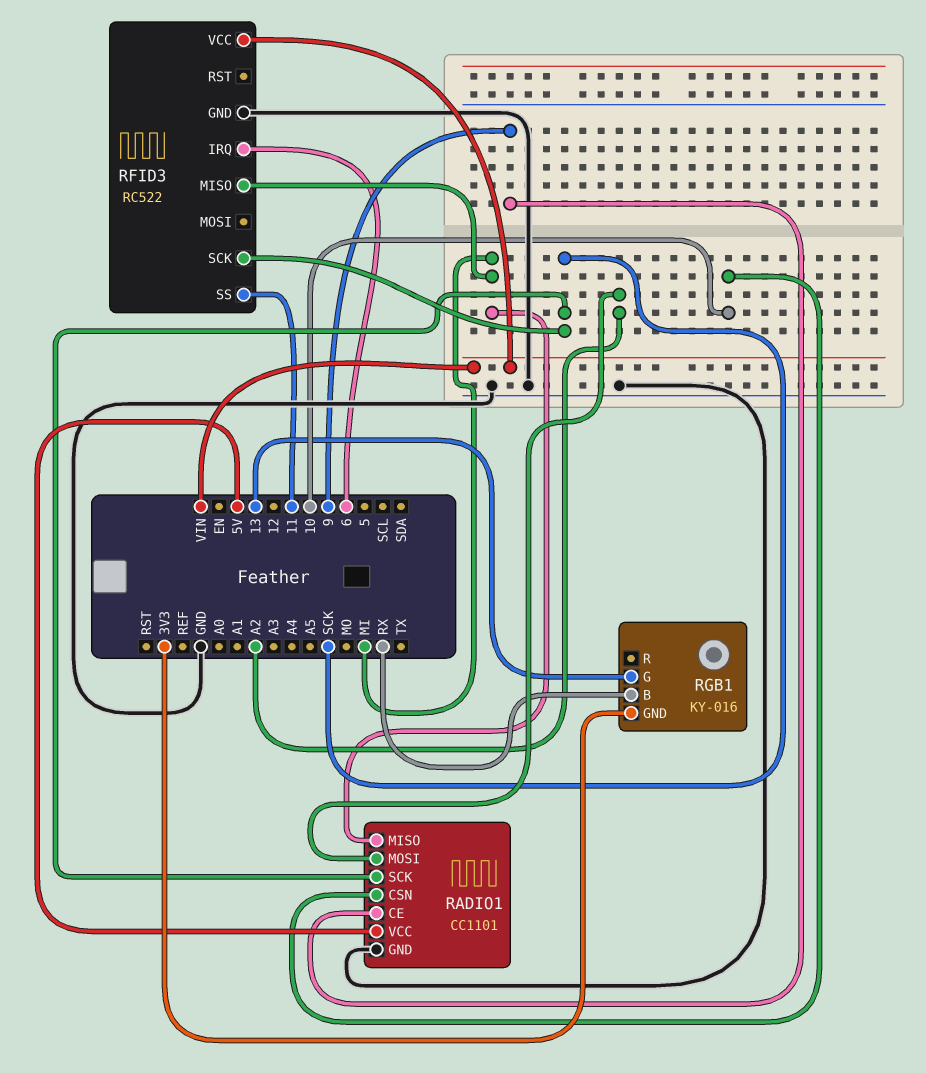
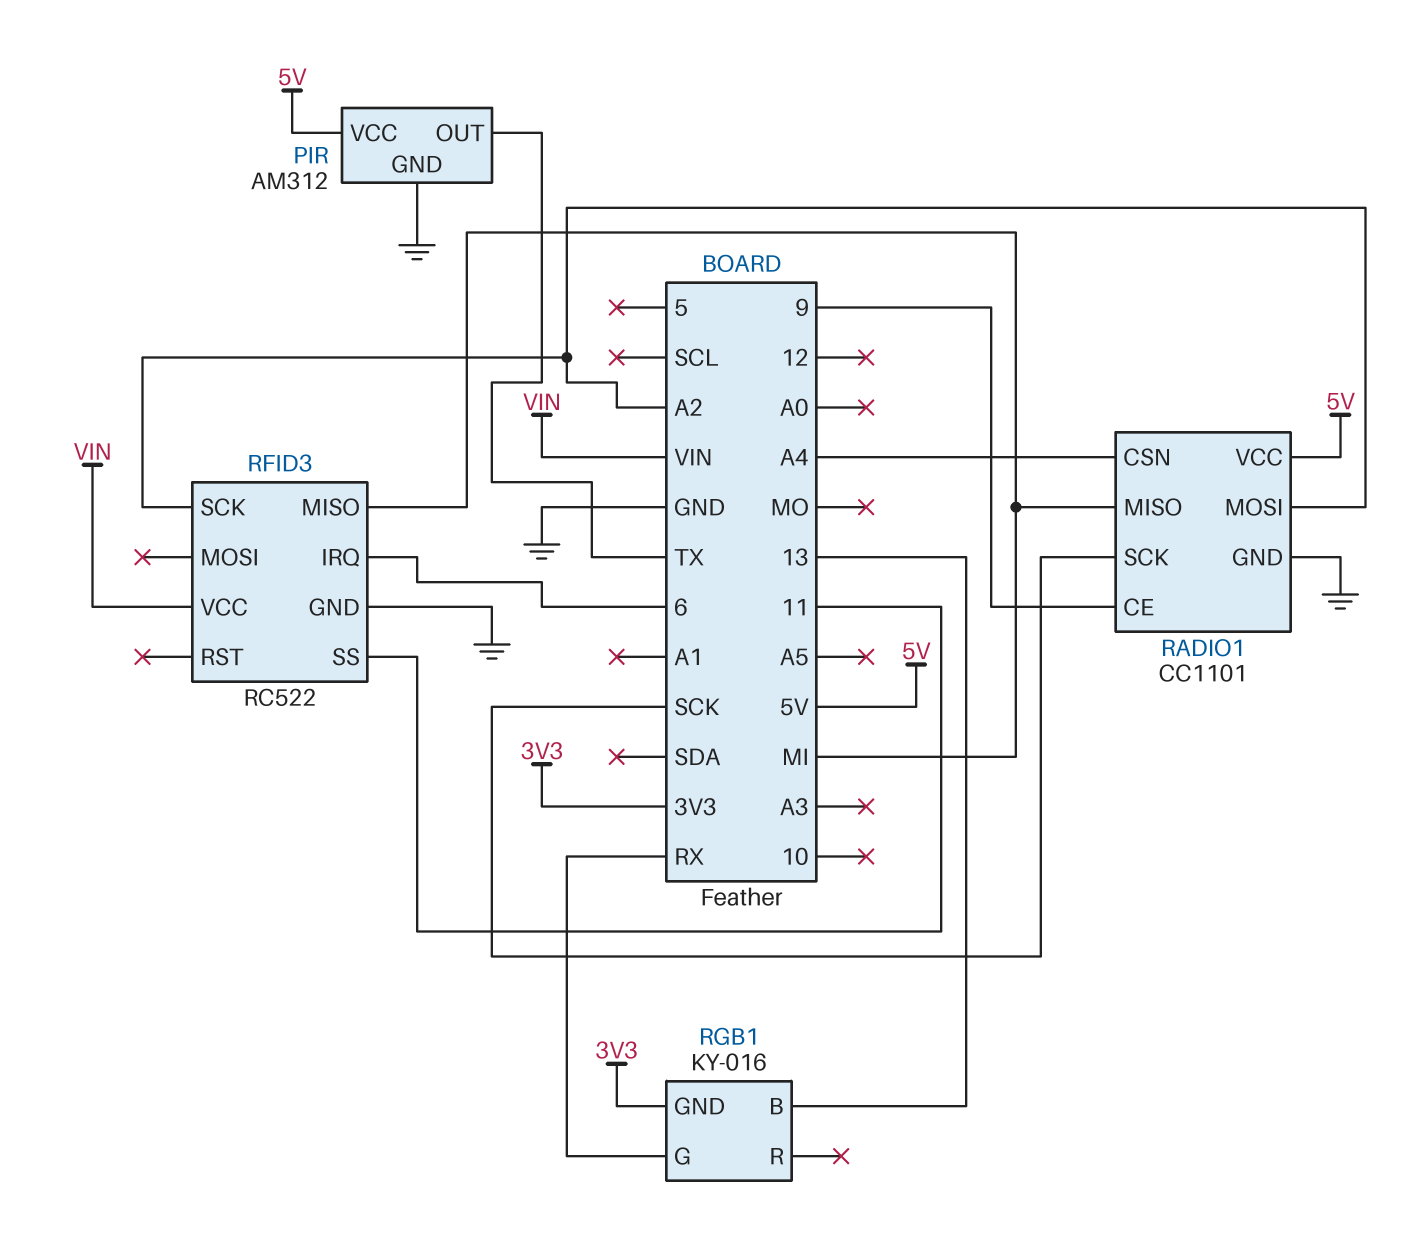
PIR: none -> AM312
PIR pin GND: none -> GND
PIR pin OUT: none -> TX
PIR pin VCC: none -> 5V
RADIO1 pin CSN: 10 -> A4
RFID3 pin SCK: SCK -> A2
RGB1 pin B: RX -> 13
RGB1 pin G: 13 -> RX

